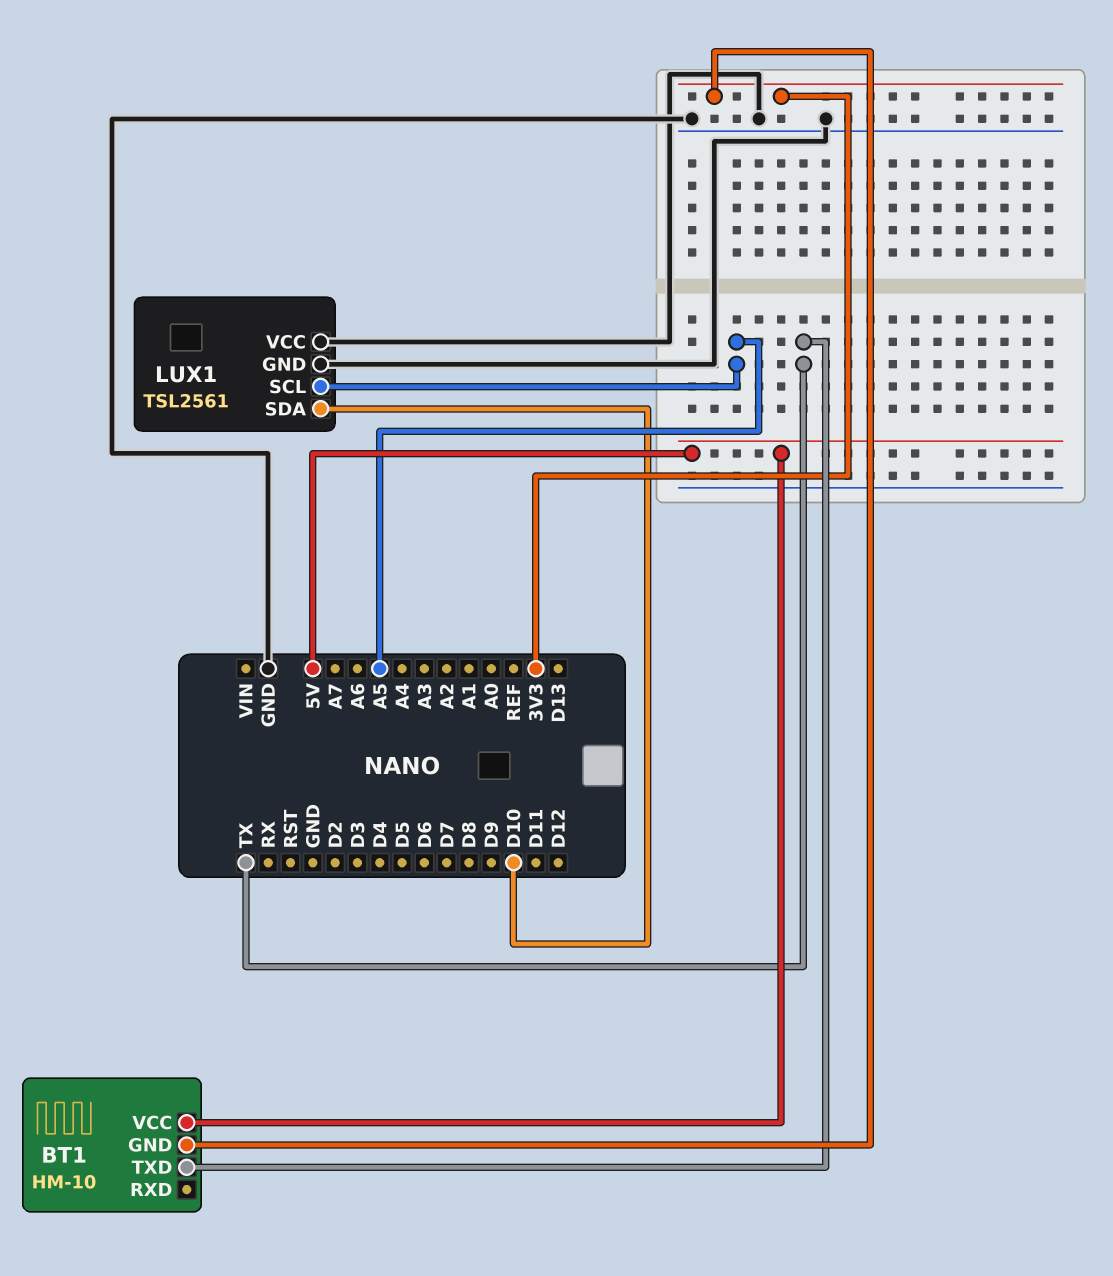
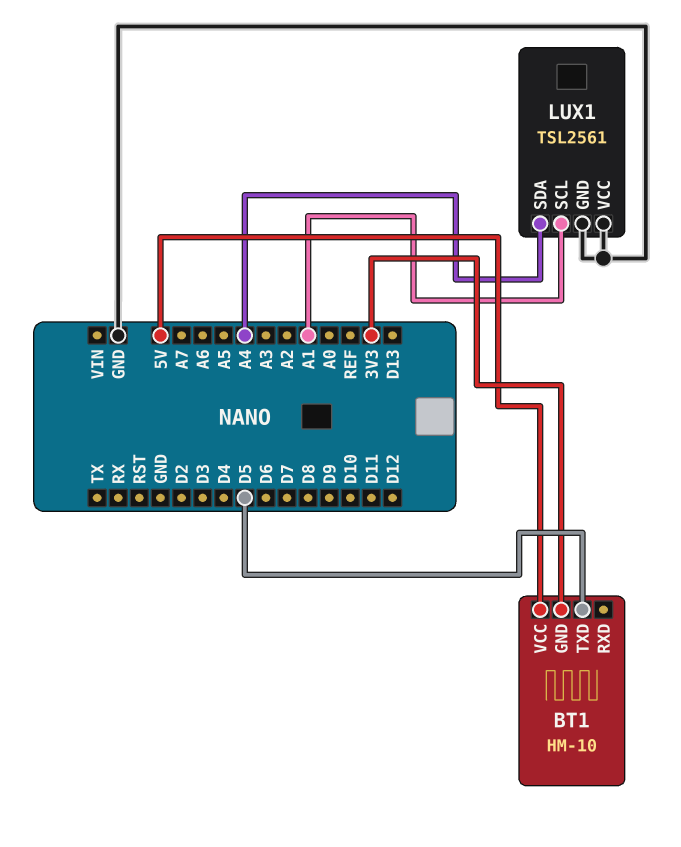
BT1 pin TXD: TX -> D5
LUX1 pin SCL: A5 -> A1
LUX1 pin SDA: D10 -> A4

